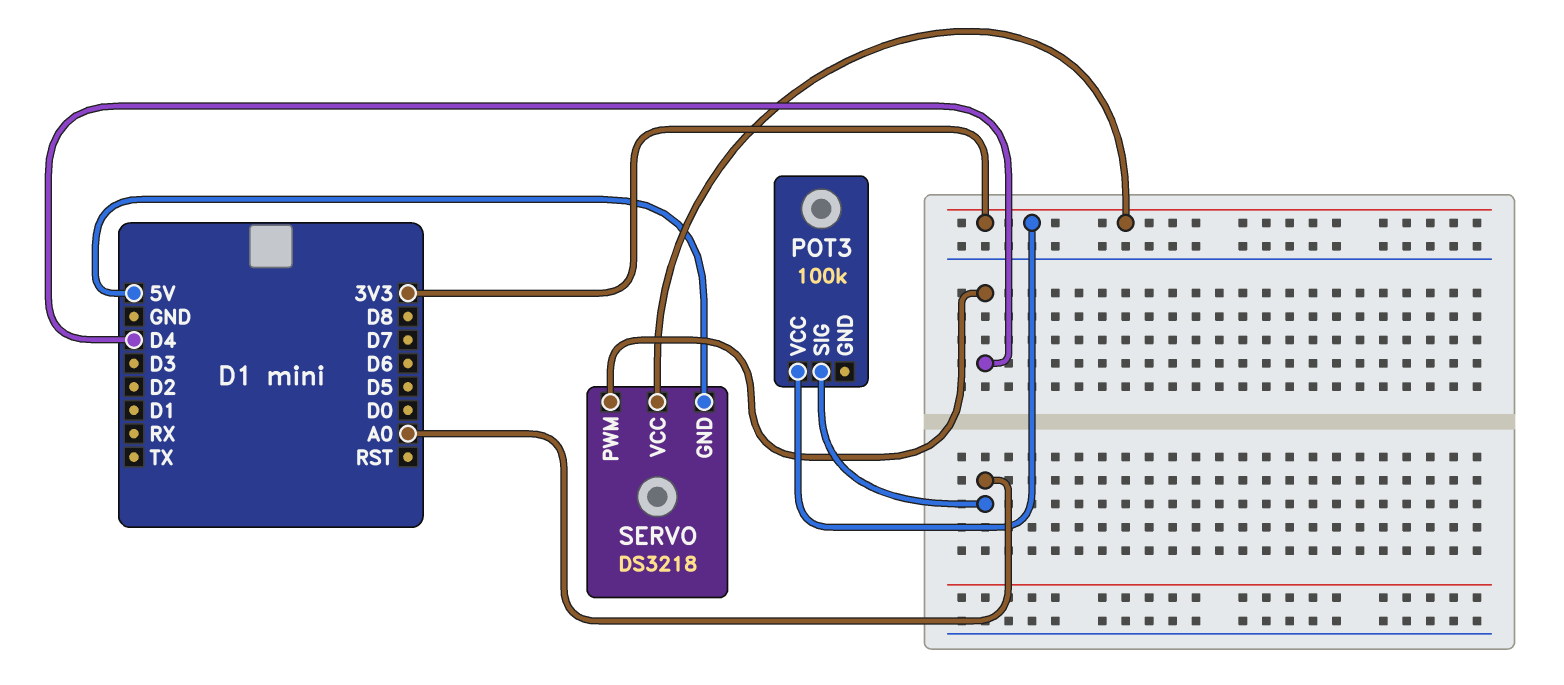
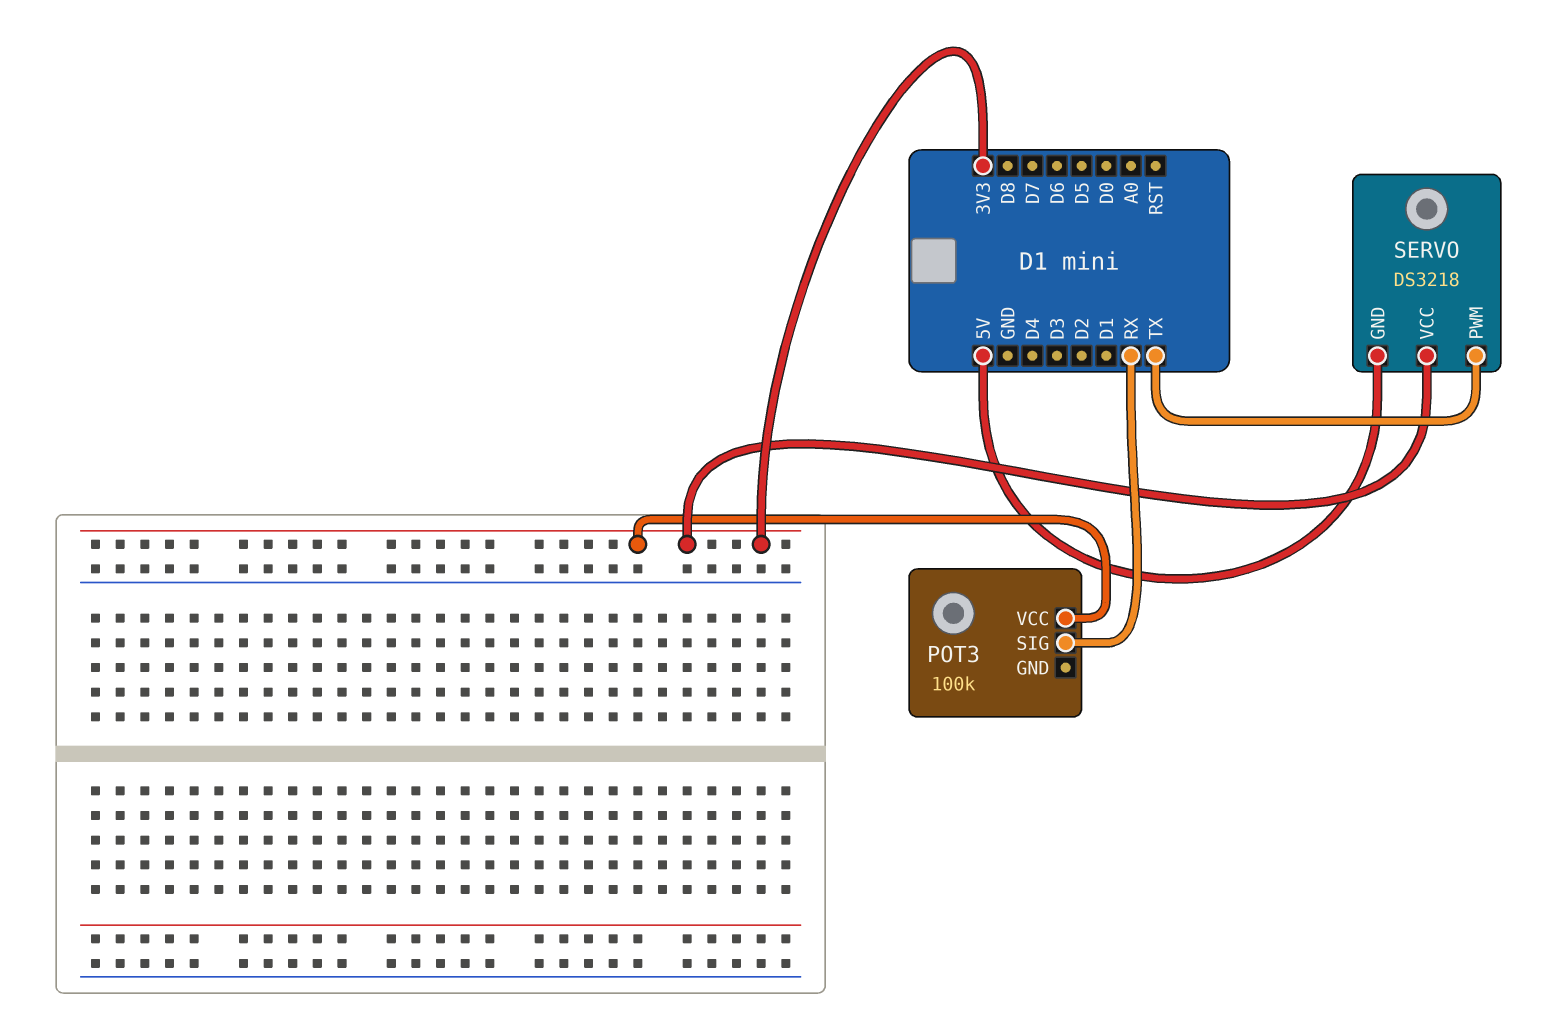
POT3 pin SIG: A0 -> RX
SERVO pin PWM: D4 -> TX

